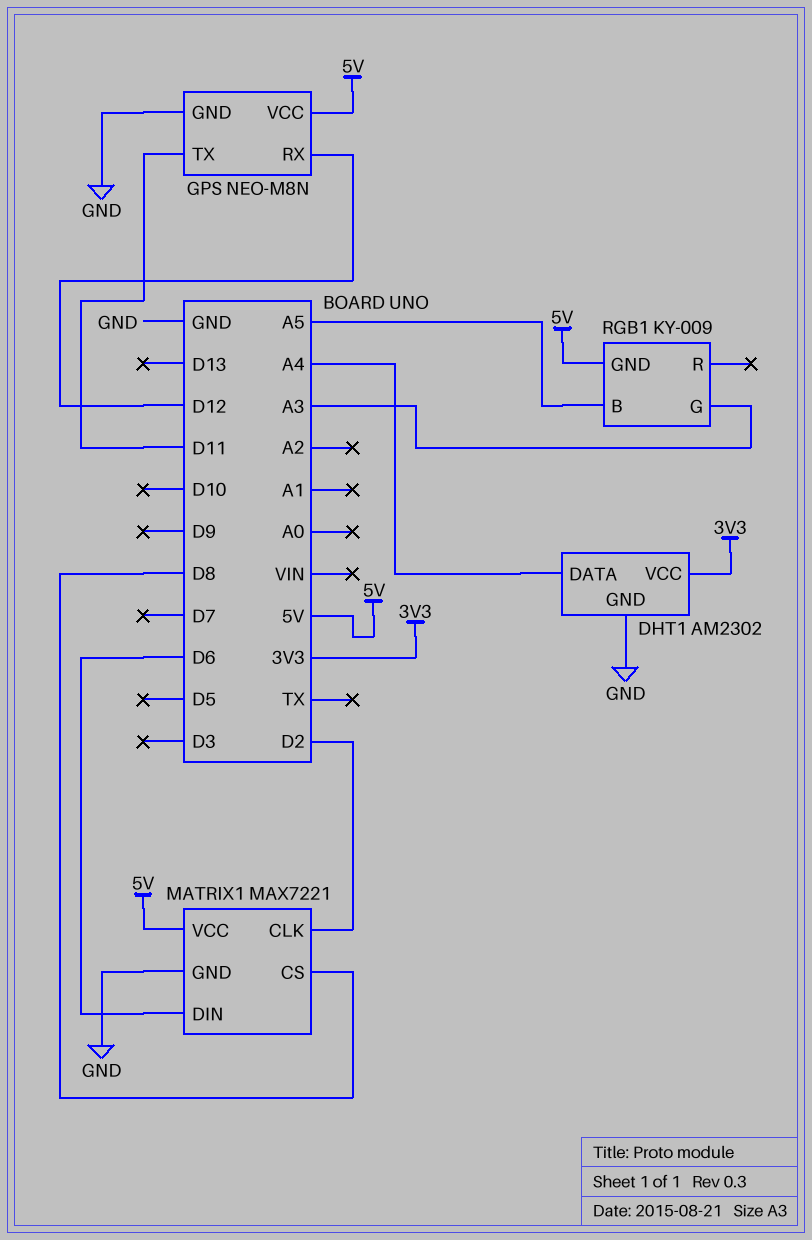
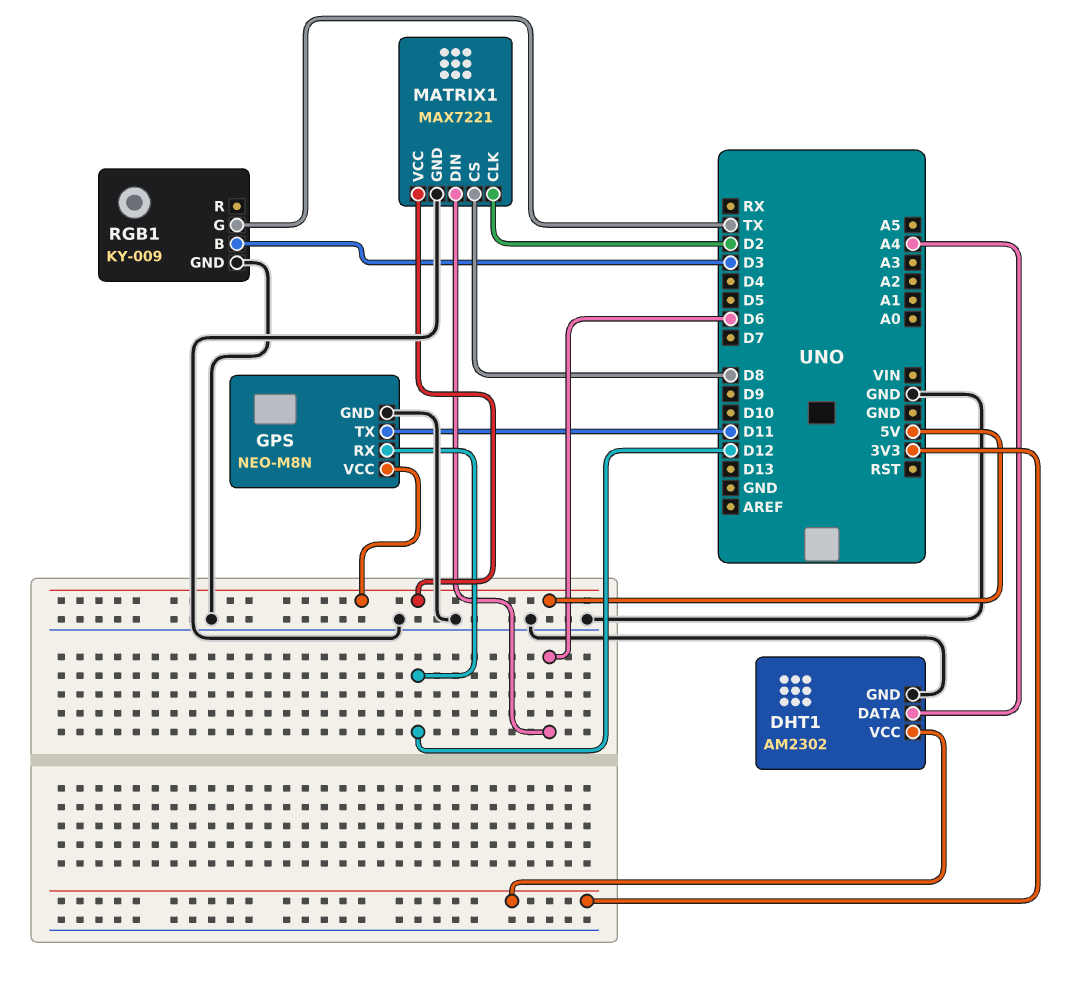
RGB1 pin B: A5 -> D3
RGB1 pin G: A3 -> TX
RGB1 pin GND: 5V -> GND

